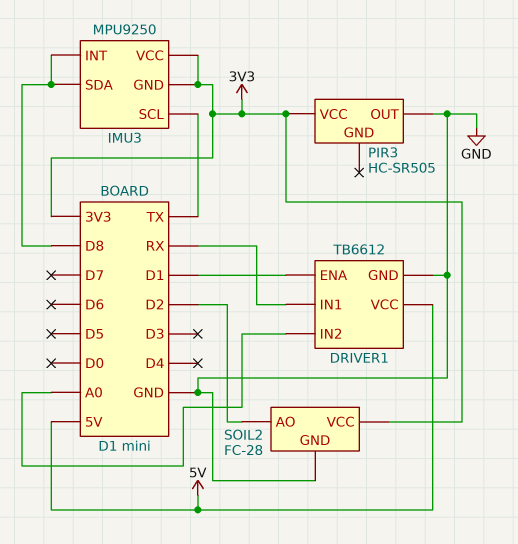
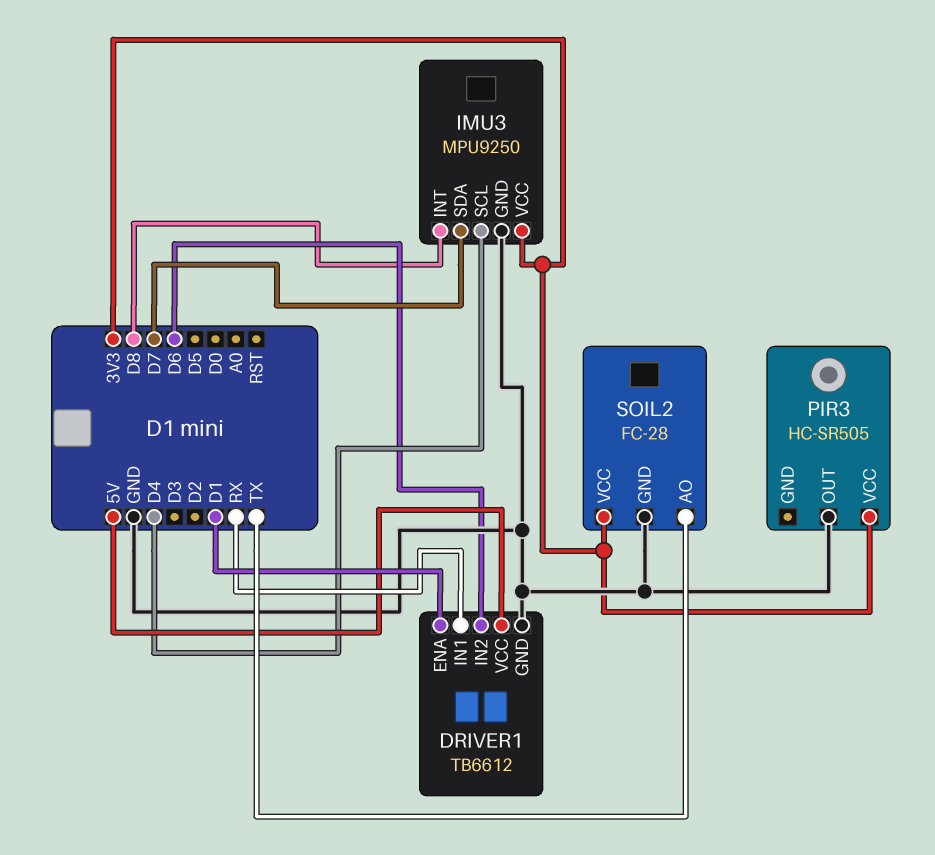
DRIVER1 pin IN2: A0 -> D6
IMU3 pin GND: 3V3 -> GND
IMU3 pin SCL: TX -> D4
IMU3 pin SDA: D8 -> D7
SOIL2 pin AO: D2 -> TX

